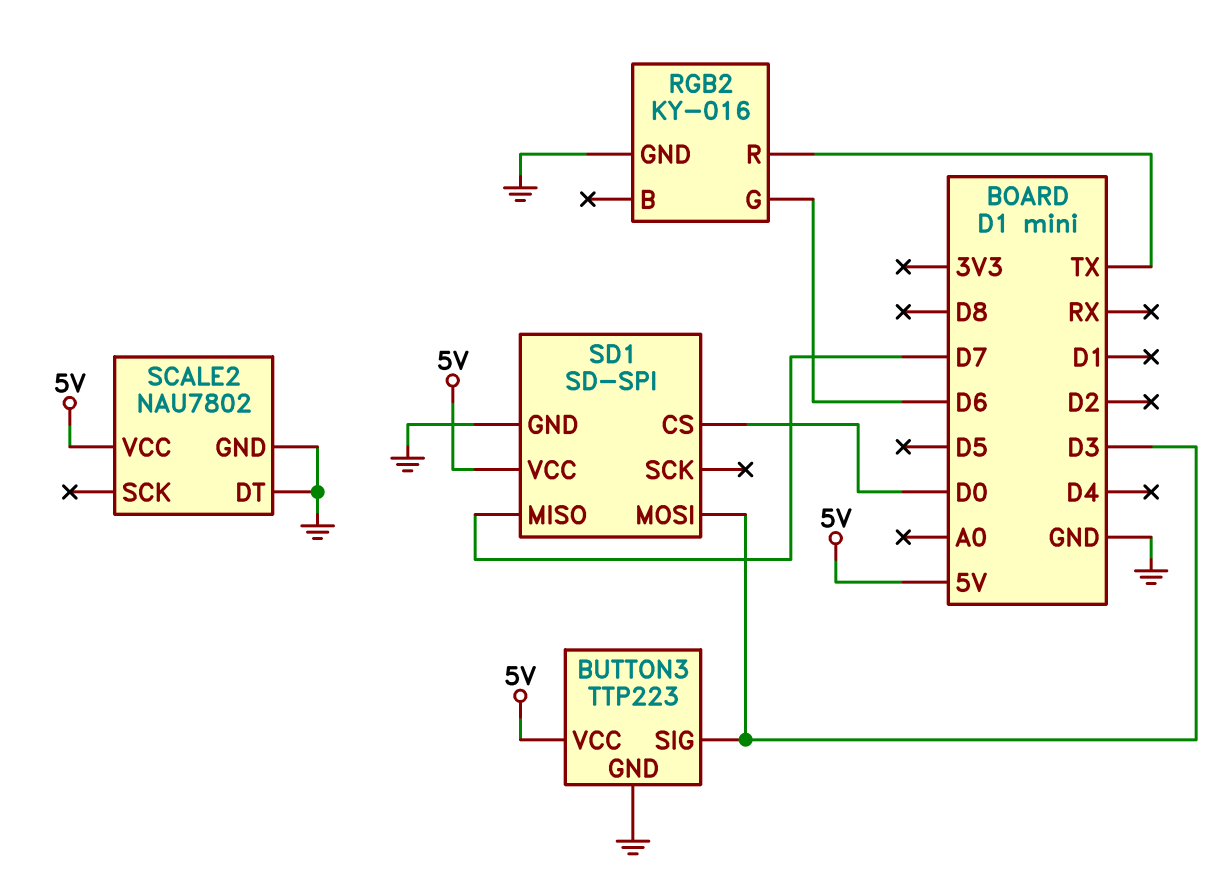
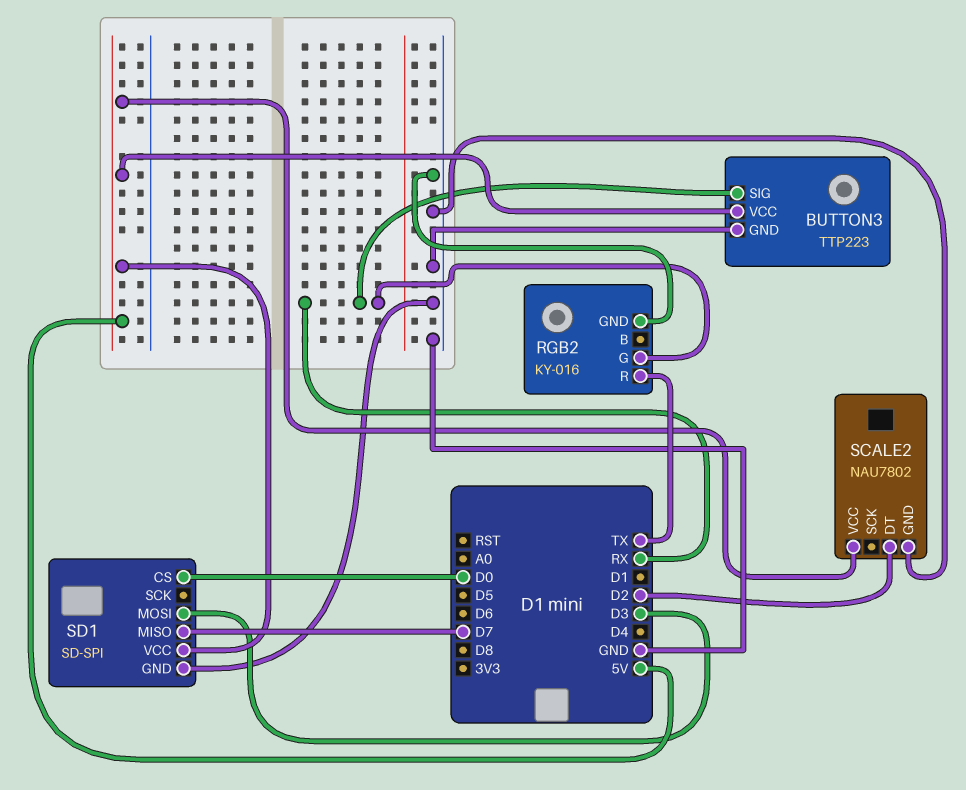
BUTTON3 pin SIG: D3 -> RX
RGB2 pin G: D6 -> RX
SCALE2 pin DT: GND -> D2

